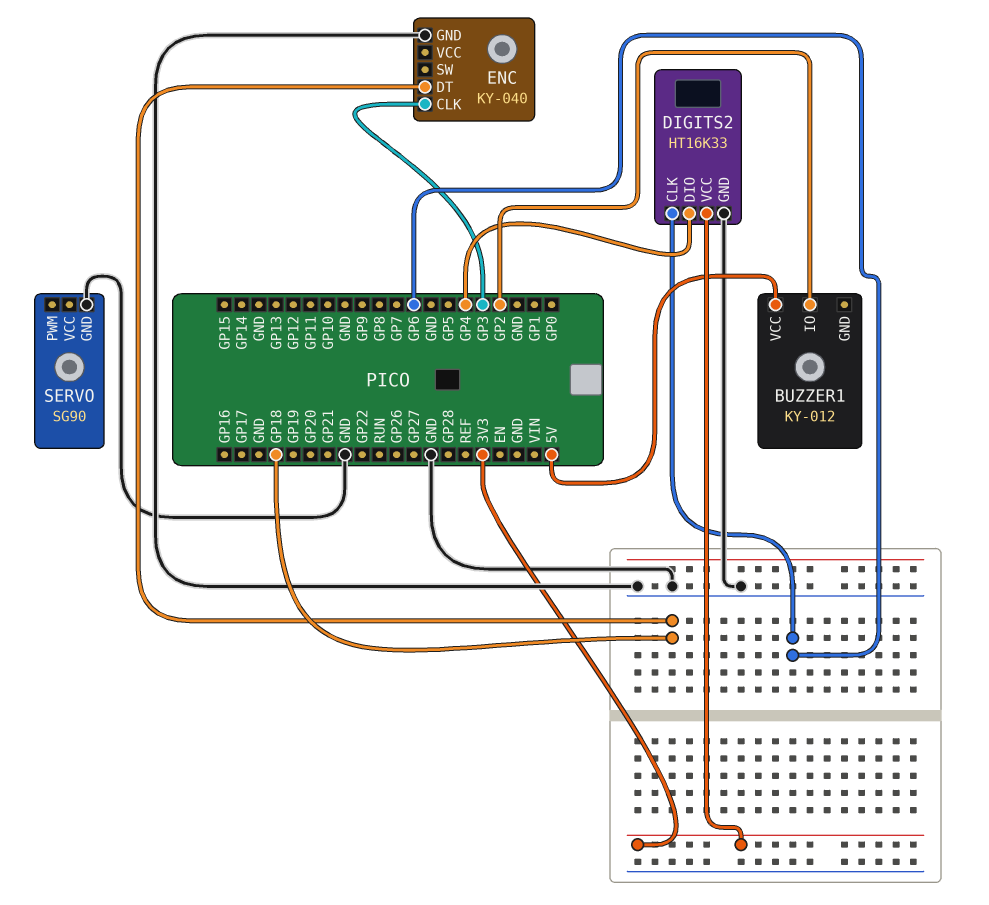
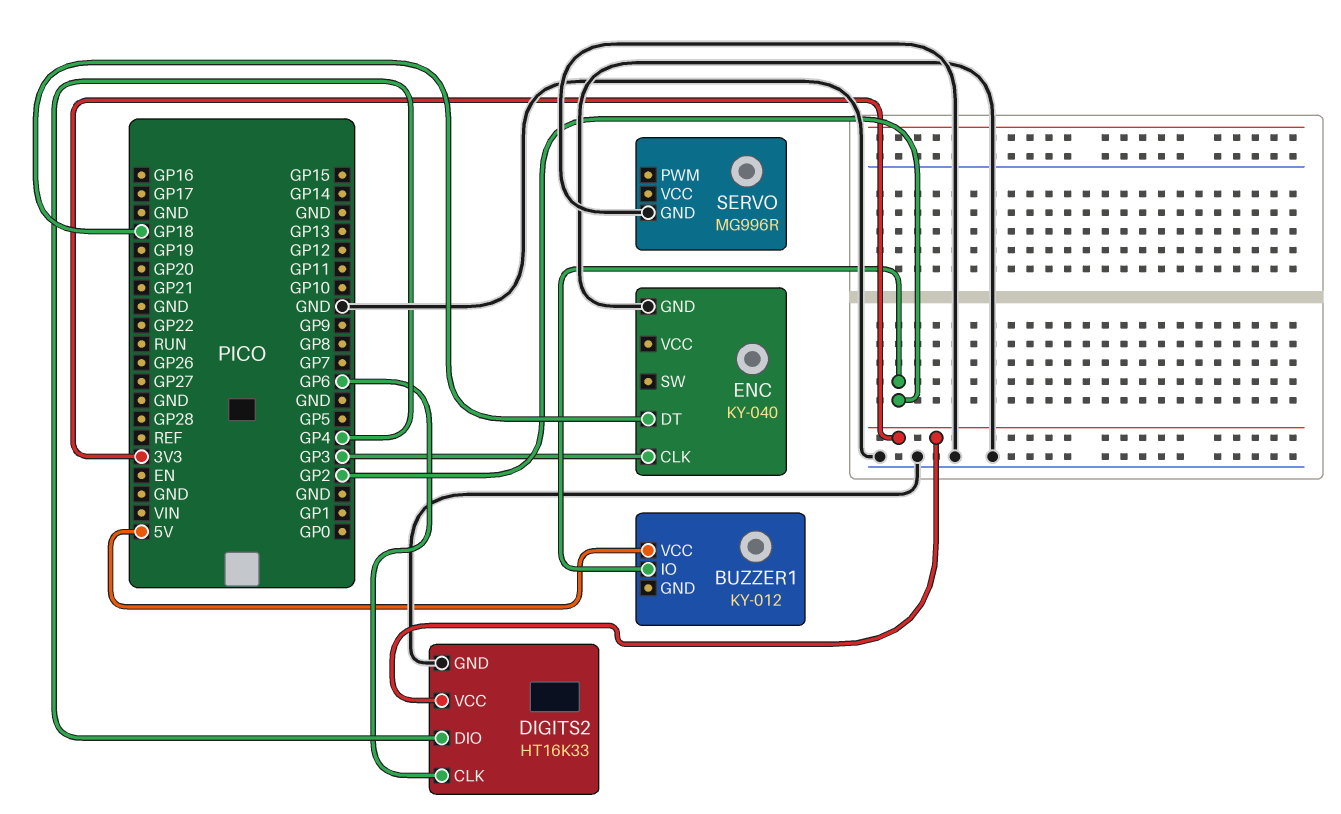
SERVO: SG90 -> MG996R

